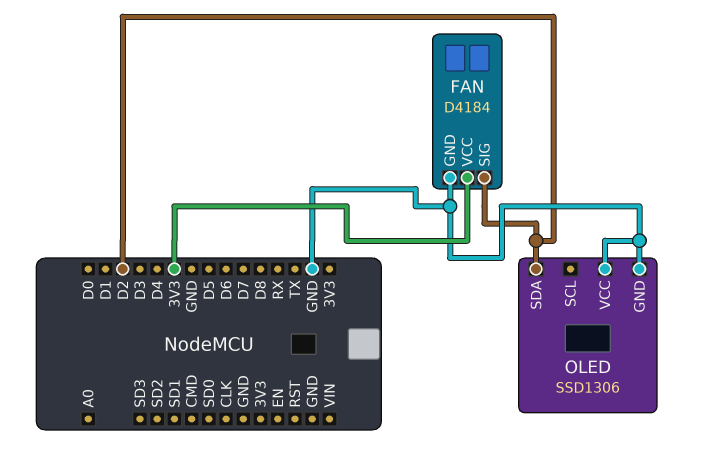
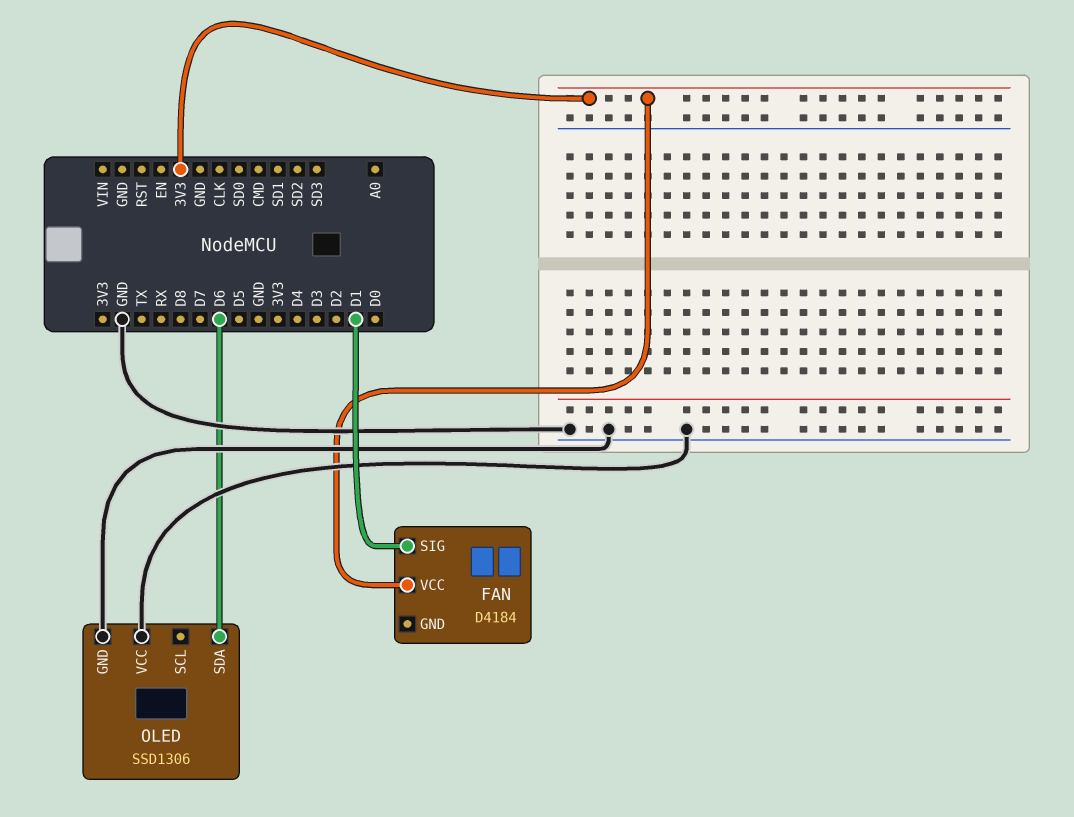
FAN pin GND: GND -> none
FAN pin SIG: D2 -> D1
OLED pin SDA: D2 -> D6

